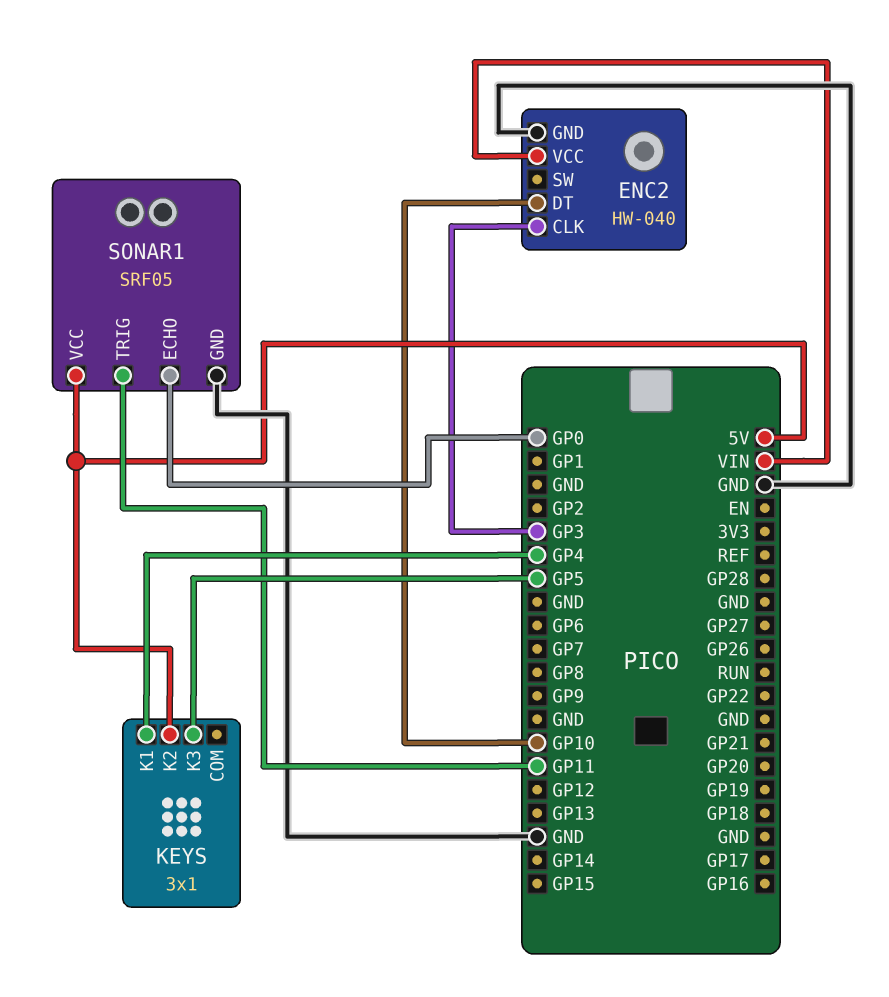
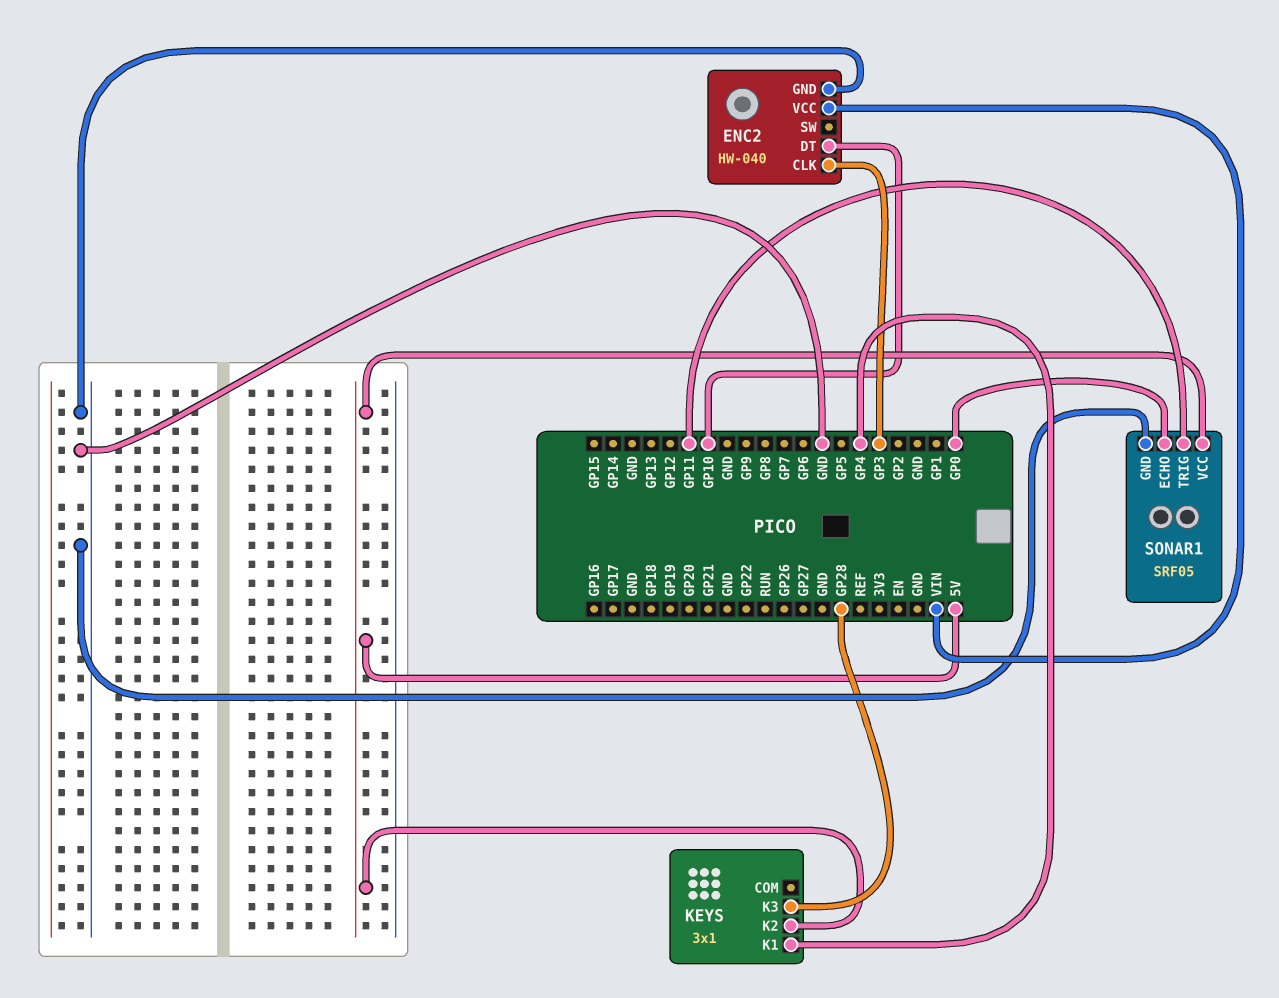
KEYS pin K3: GP5 -> GP28

